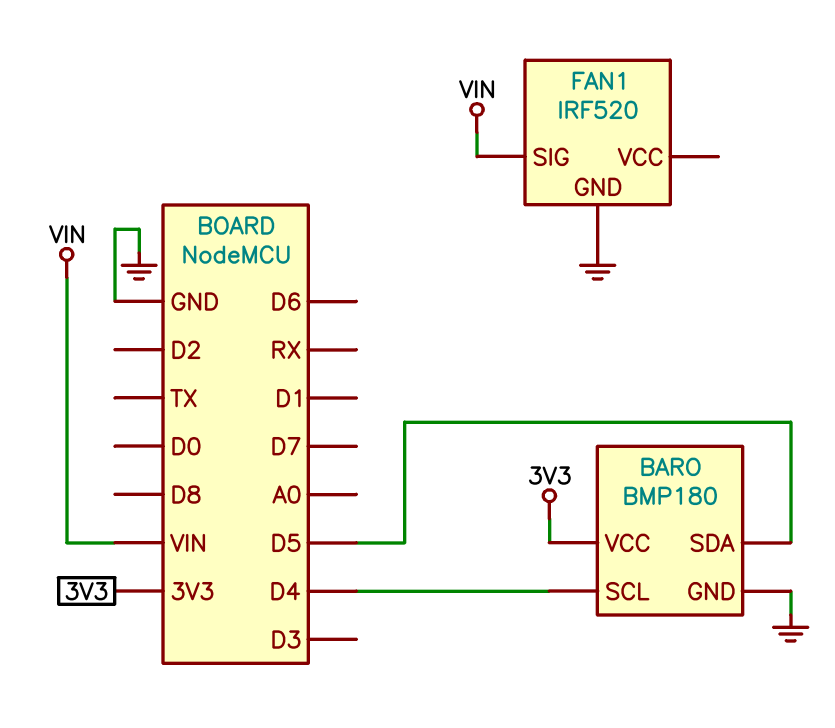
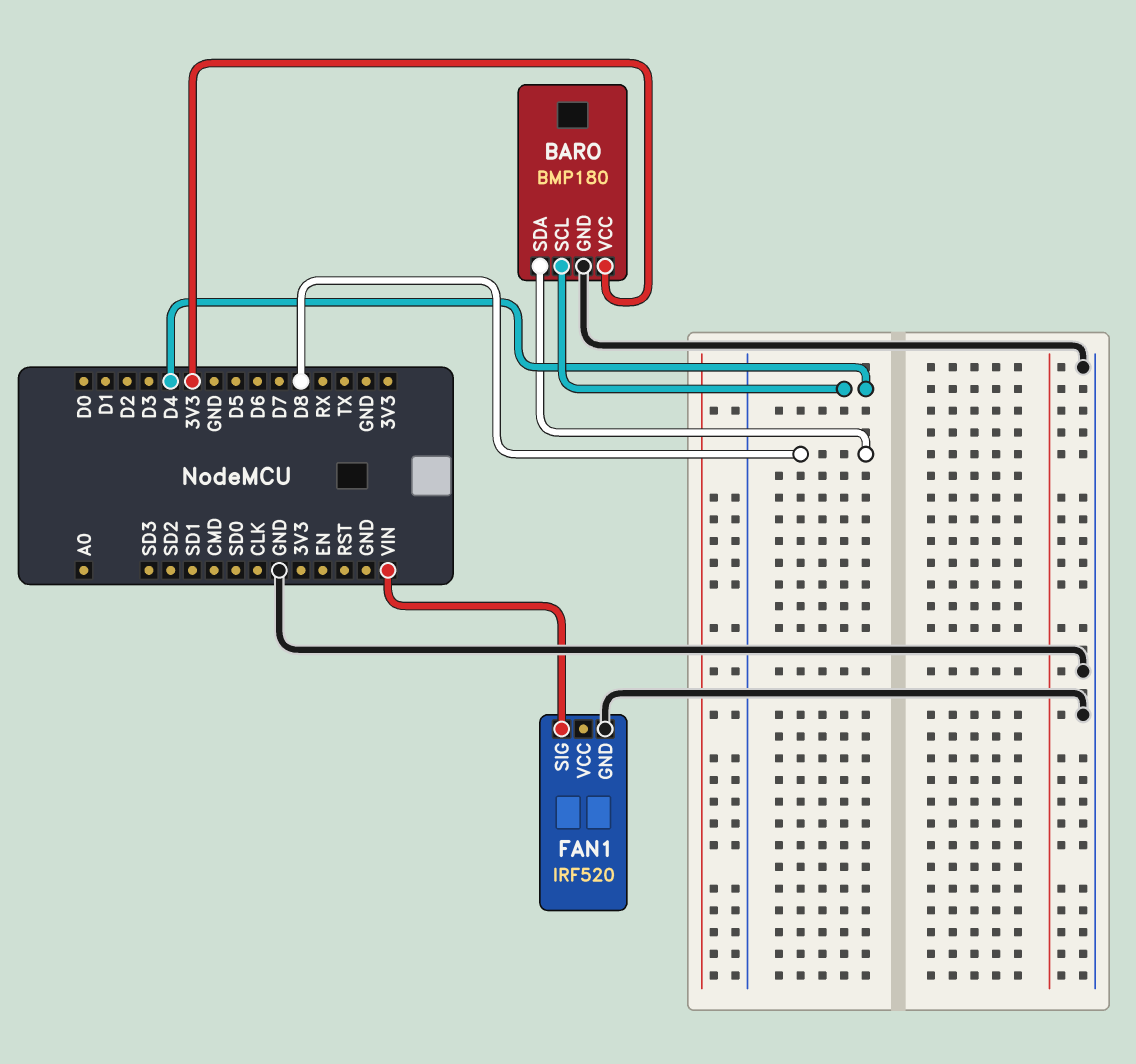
BARO pin SDA: D5 -> D8

